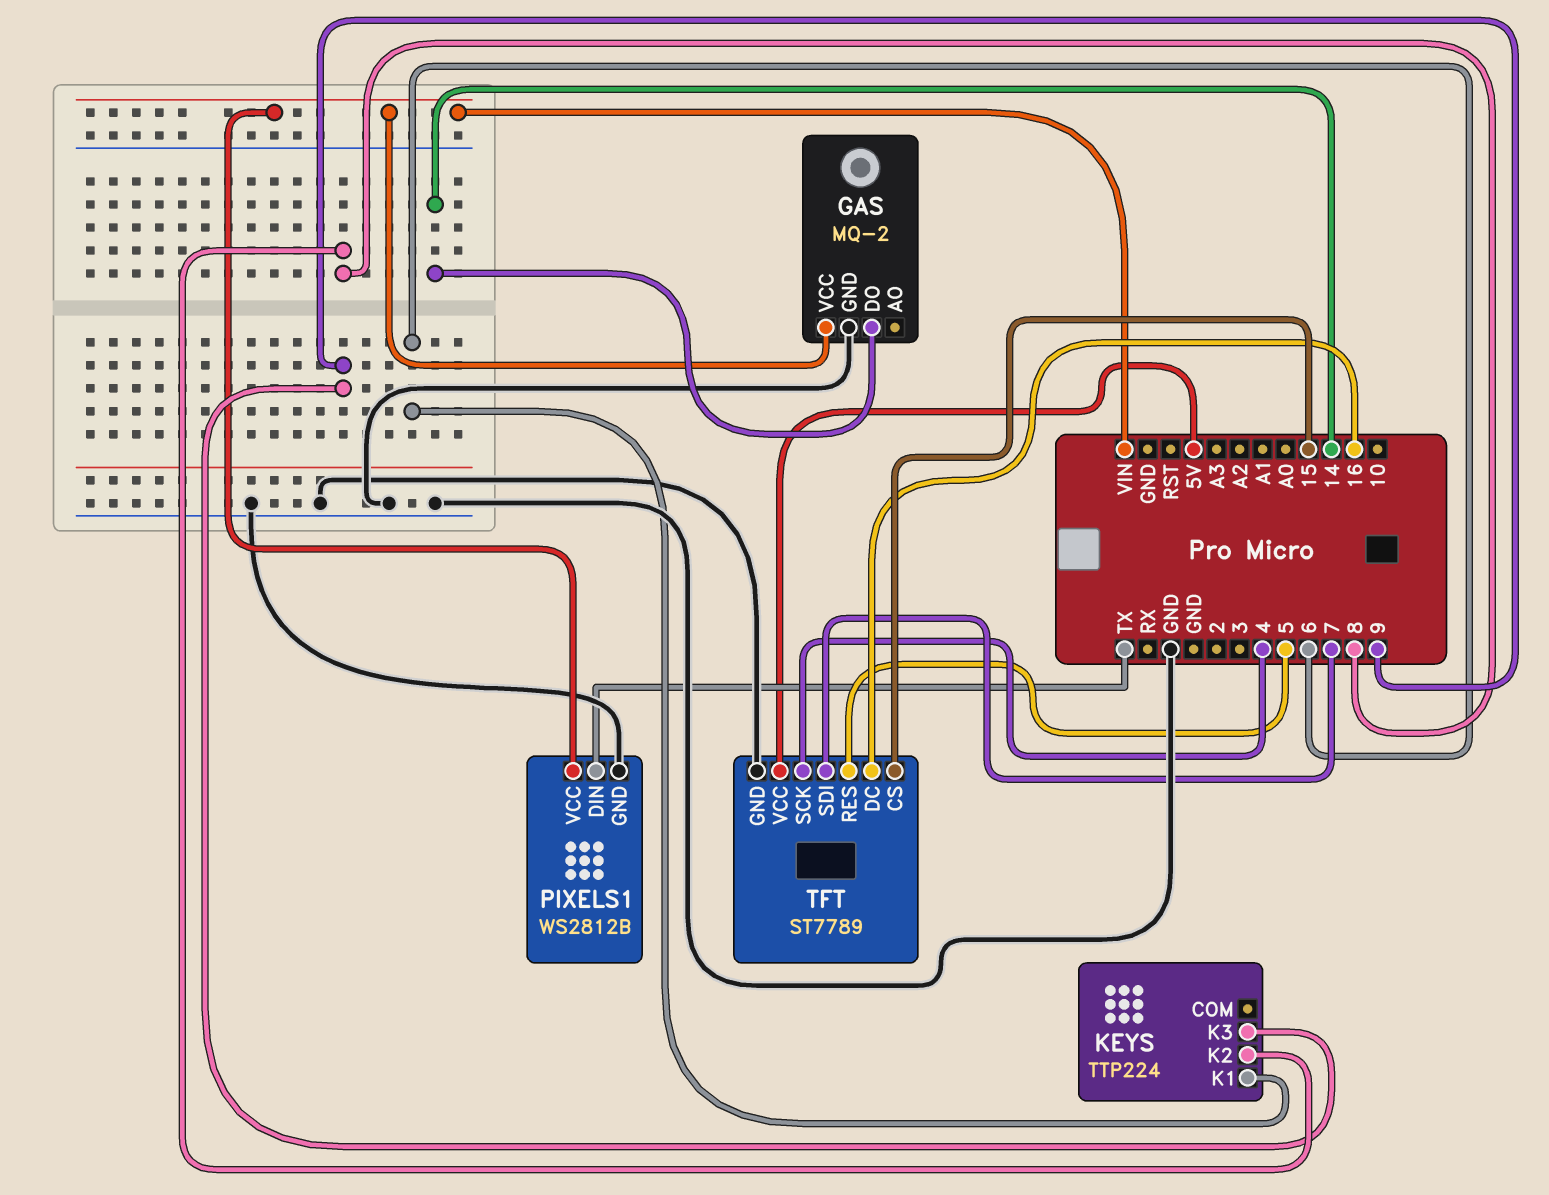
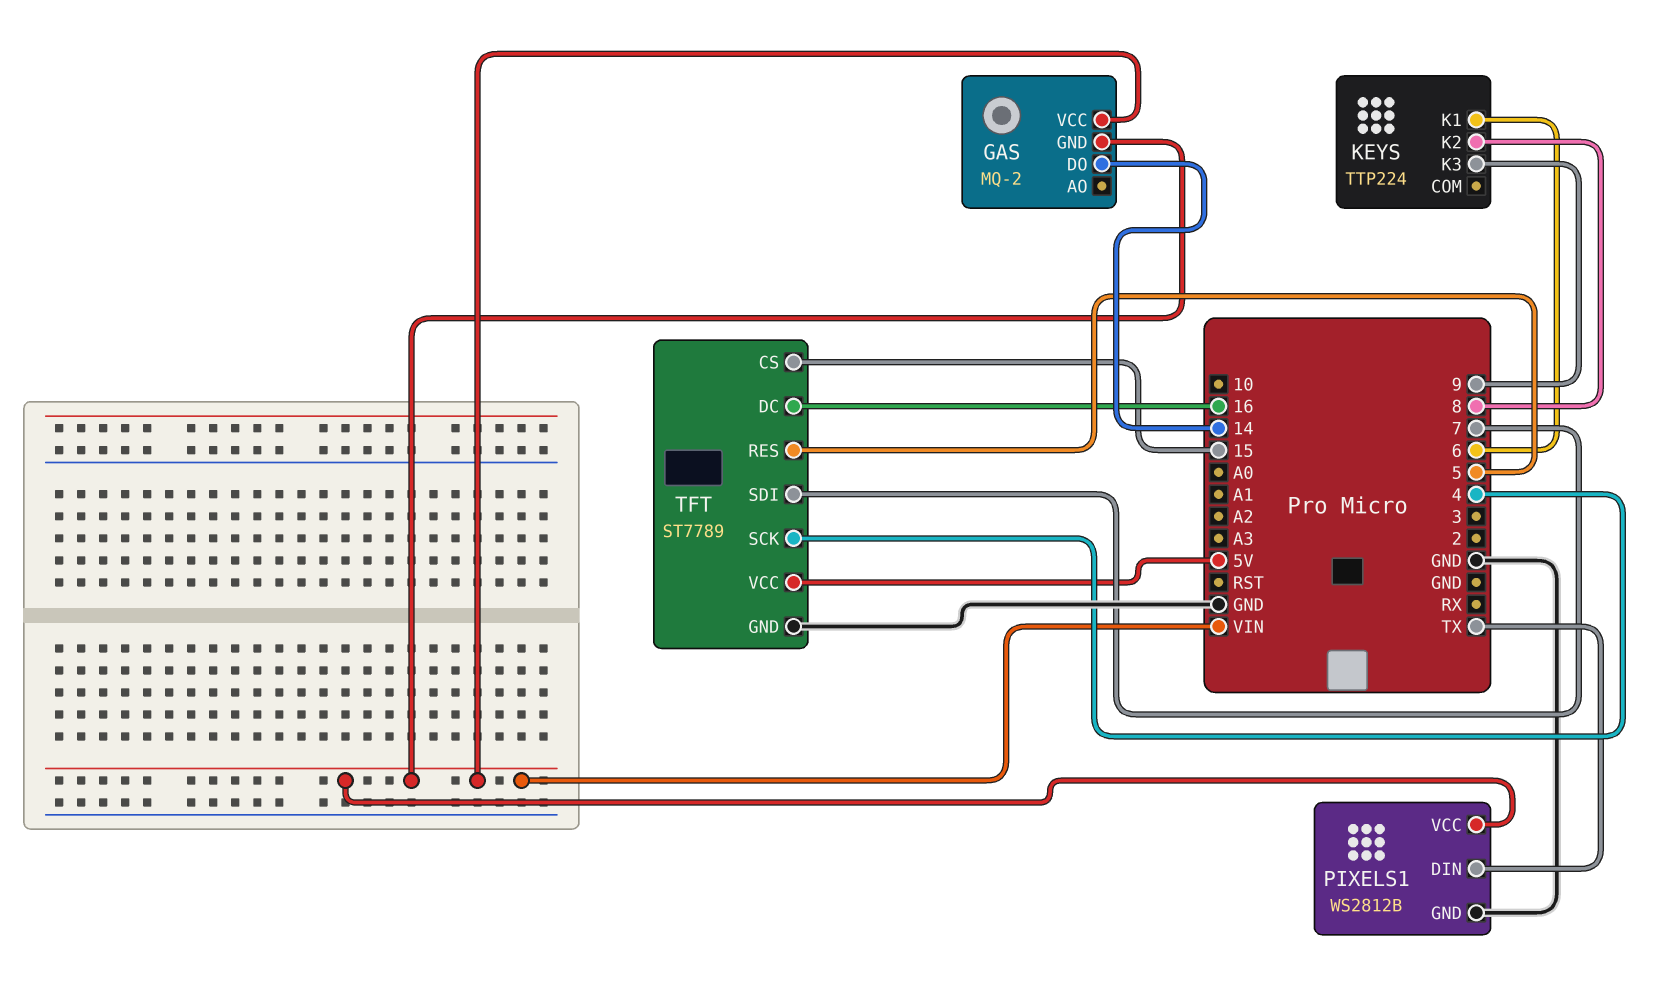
GAS pin GND: GND -> VIN

